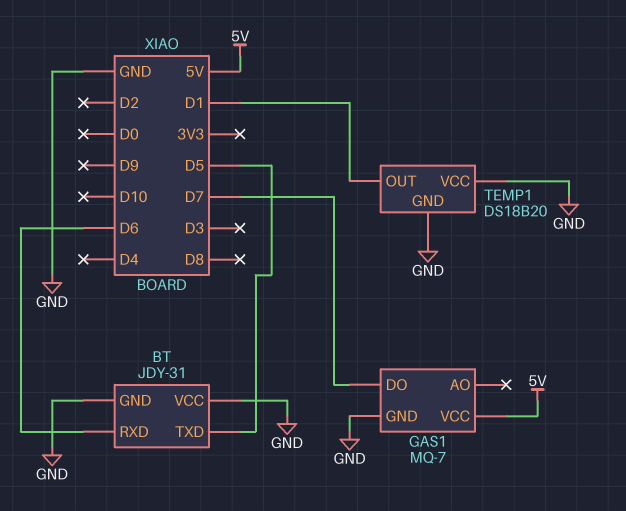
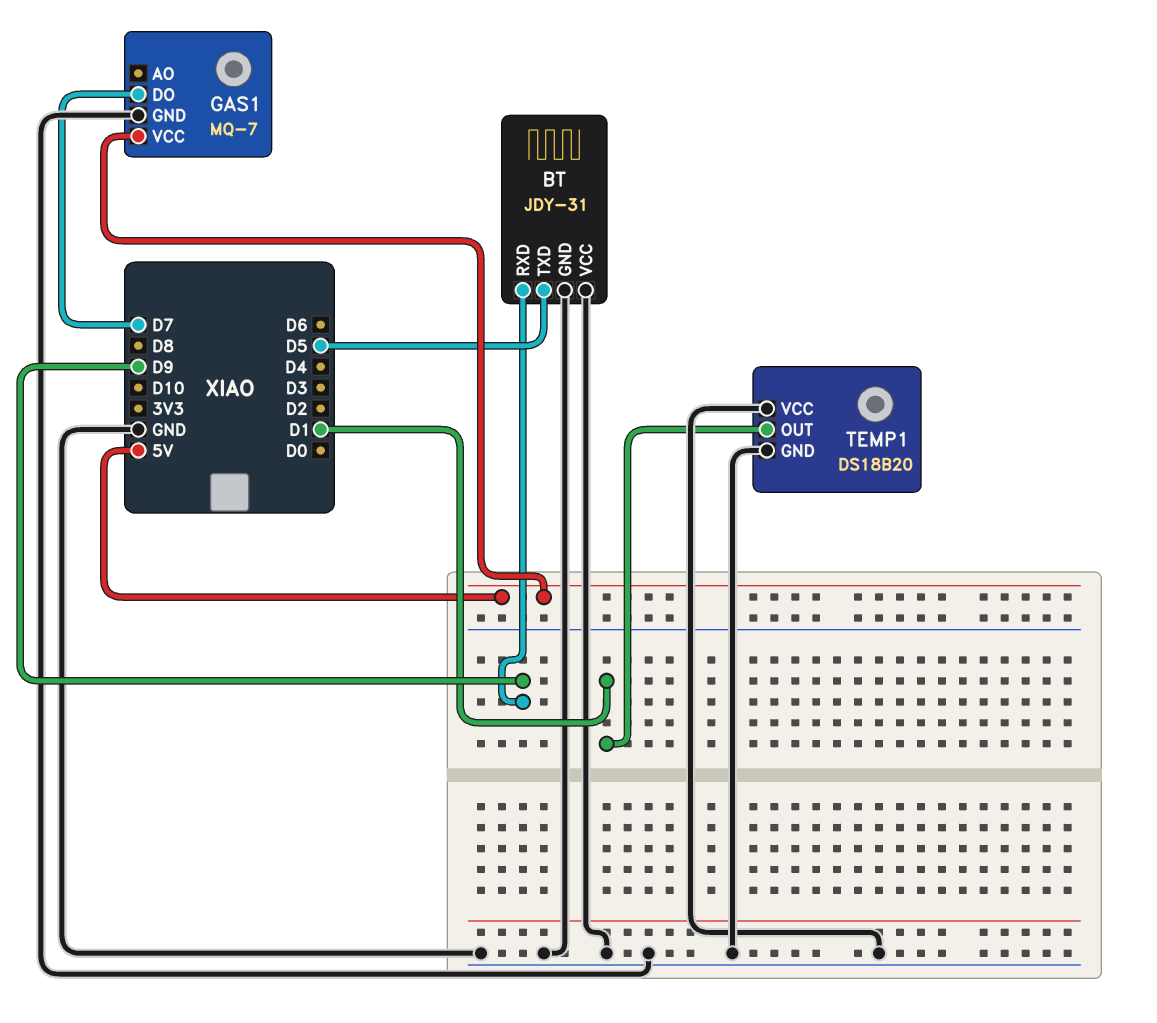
BT pin RXD: D6 -> D9

